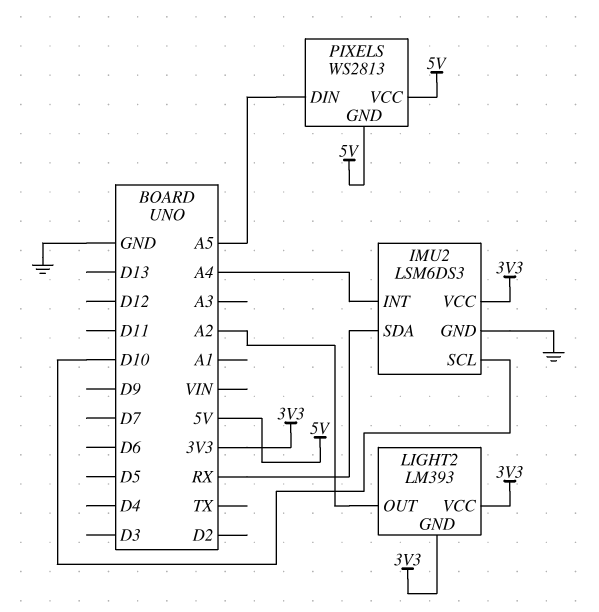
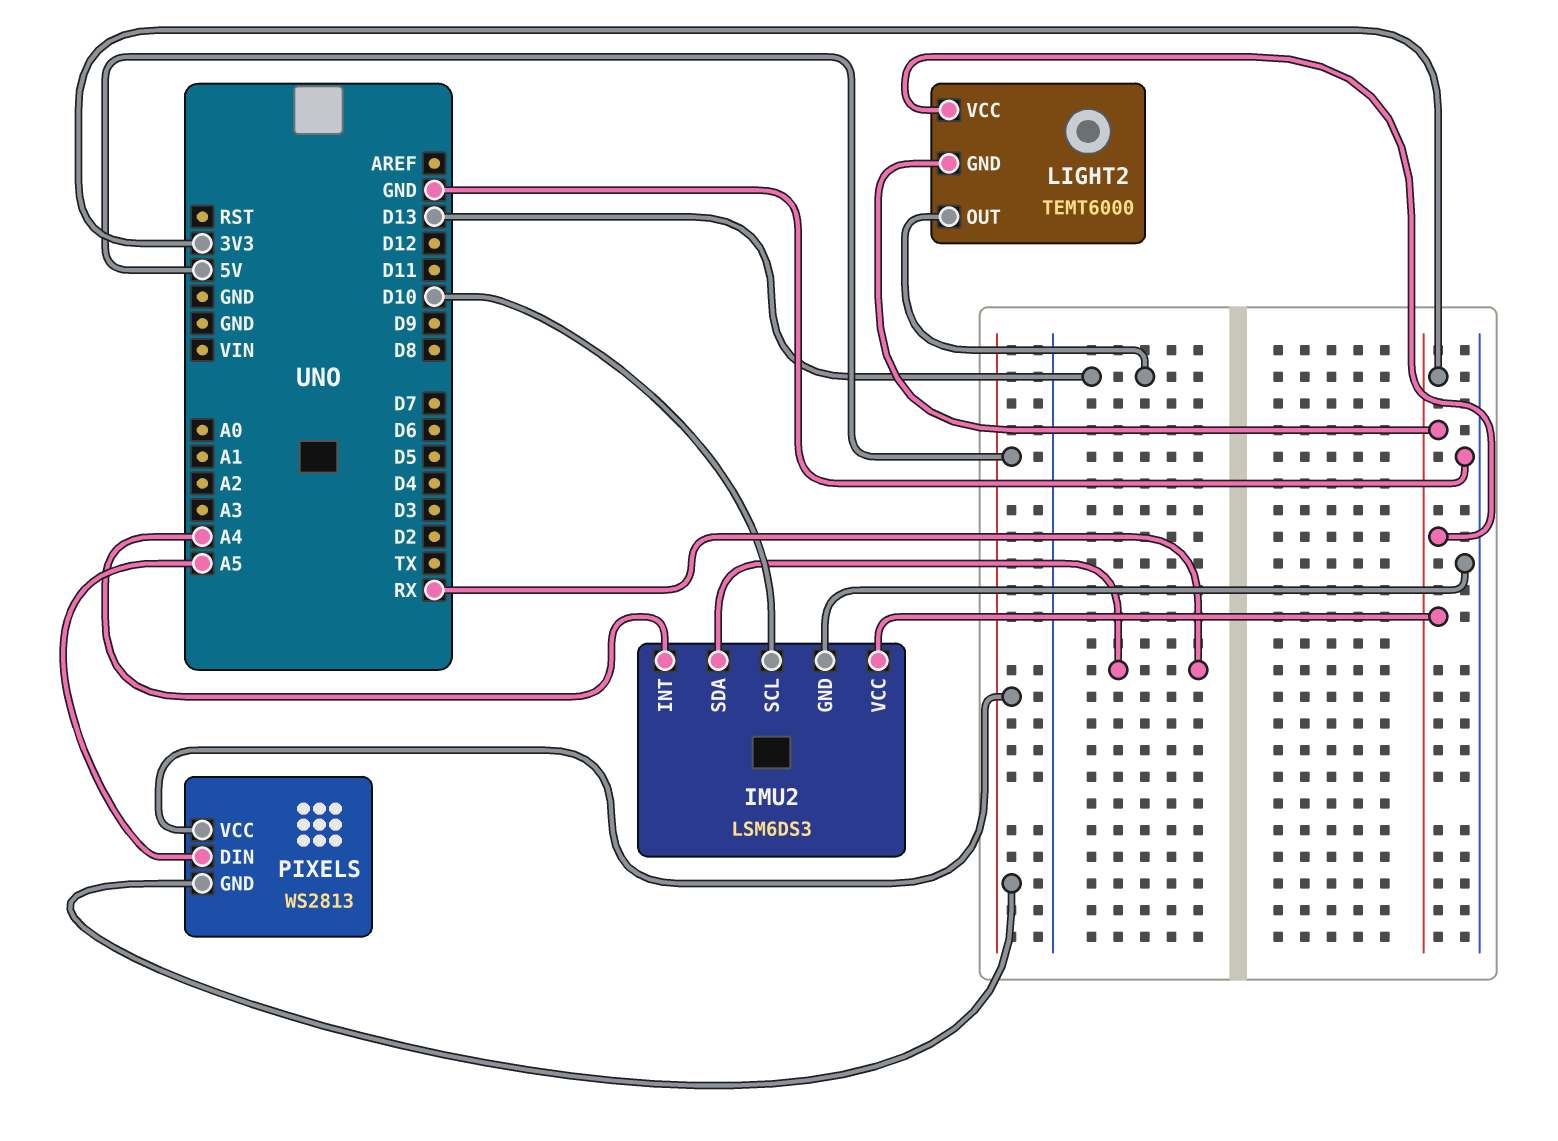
LIGHT2: LM393 -> TEMT6000
LIGHT2 pin OUT: A2 -> D13

